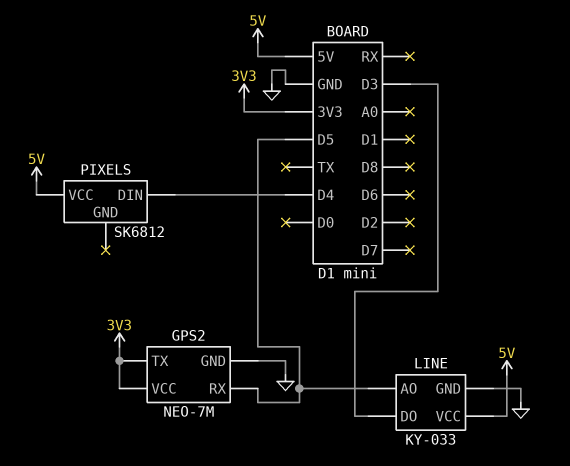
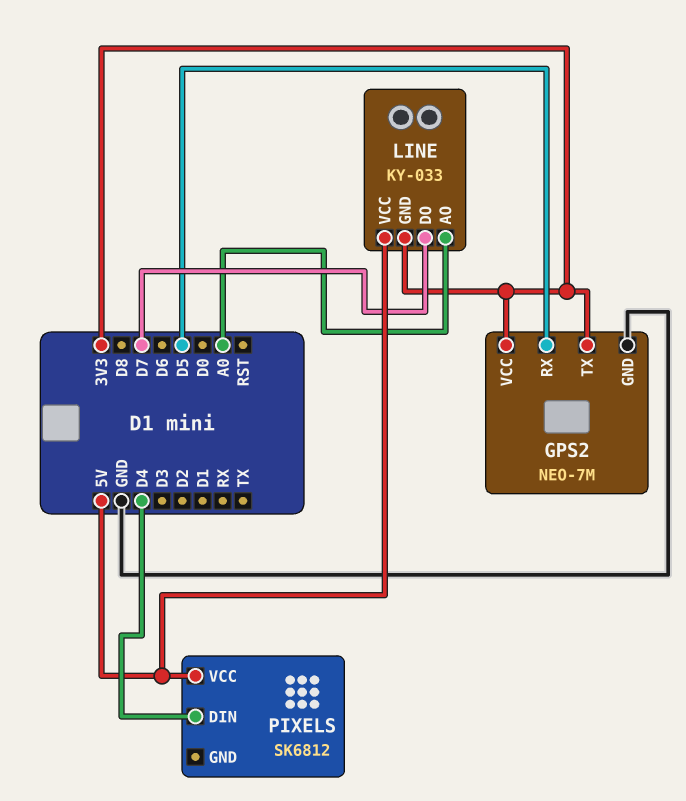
LINE pin AO: D5 -> A0
LINE pin DO: D3 -> D7
LINE pin GND: GND -> 3V3

